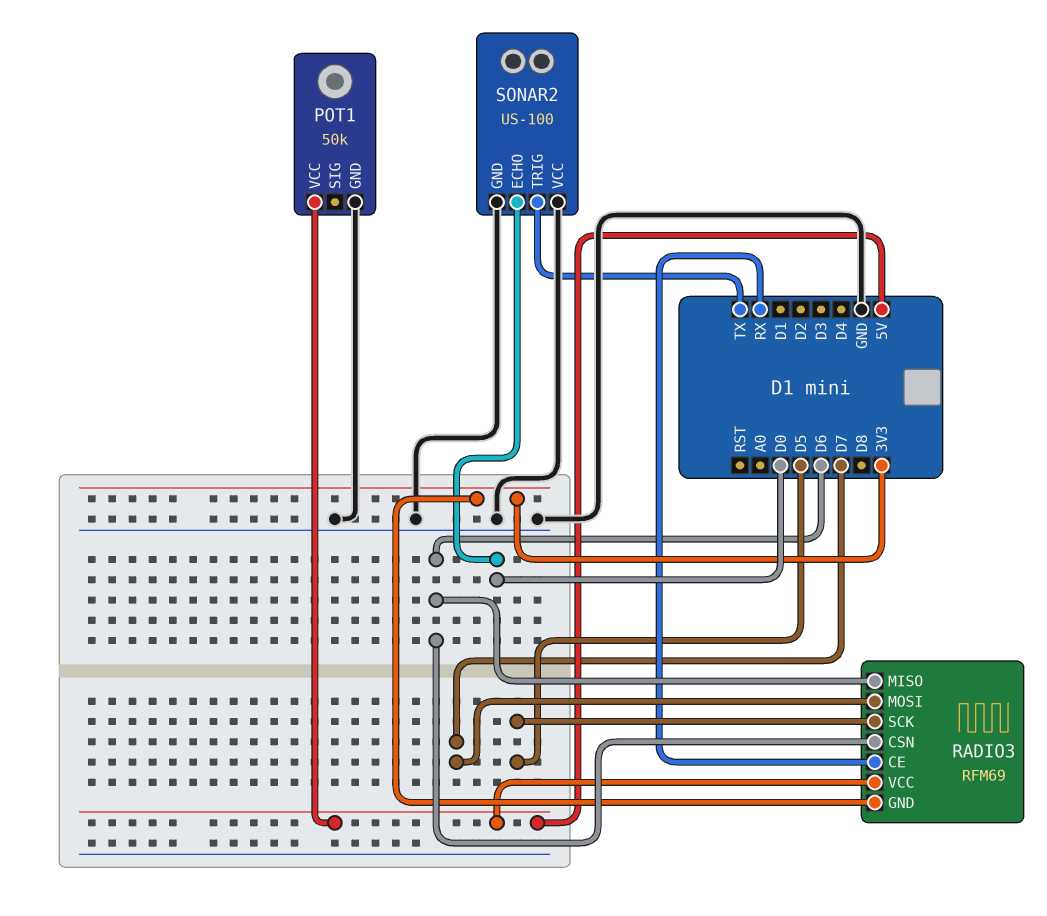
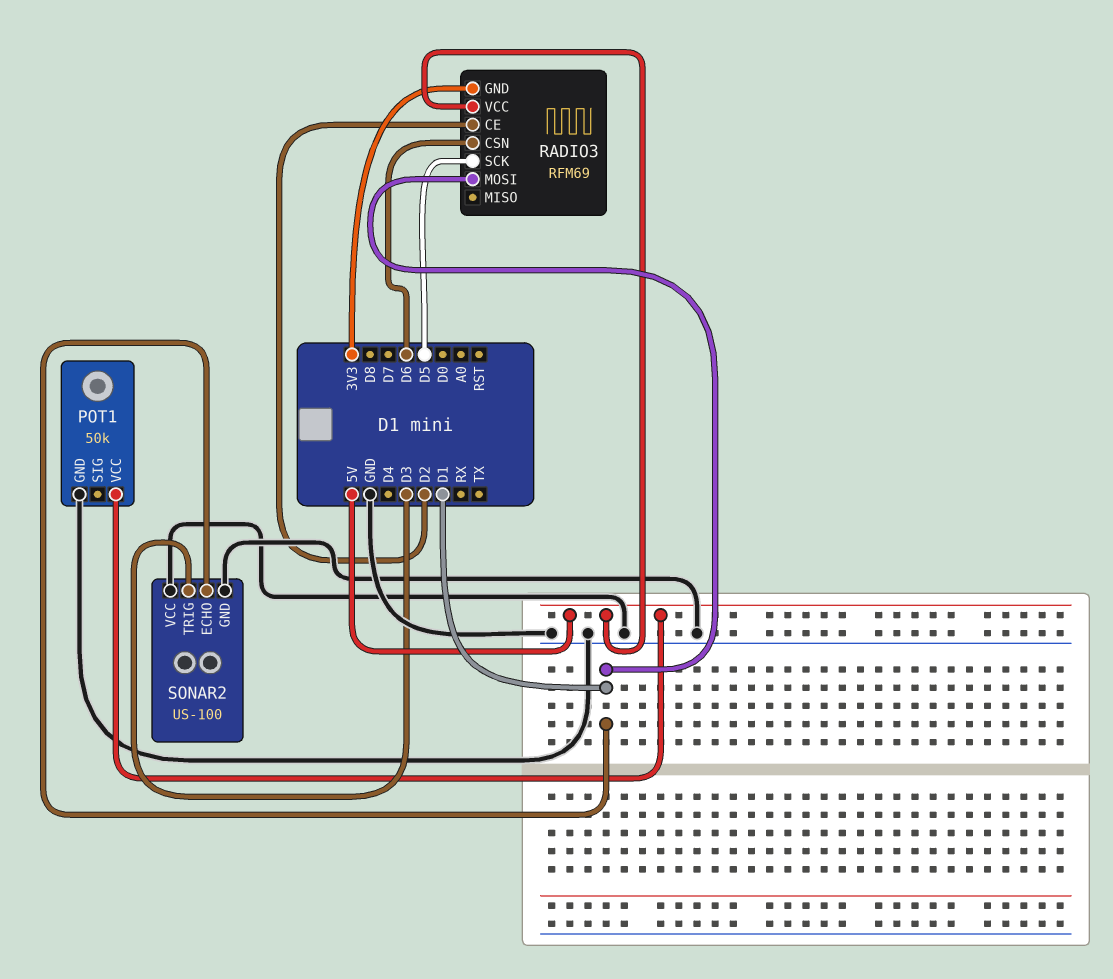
RADIO3 pin CE: RX -> D2
RADIO3 pin MISO: D6 -> none
RADIO3 pin MOSI: D7 -> D1
SONAR2 pin ECHO: D0 -> D1
SONAR2 pin TRIG: TX -> D3

